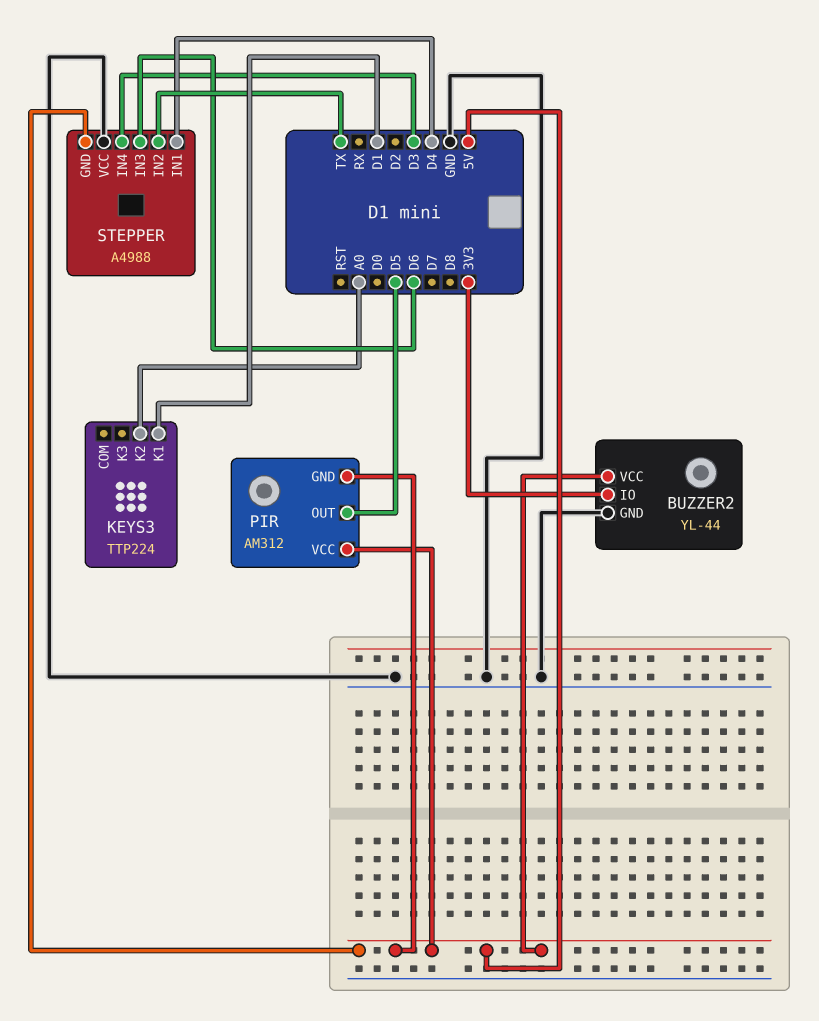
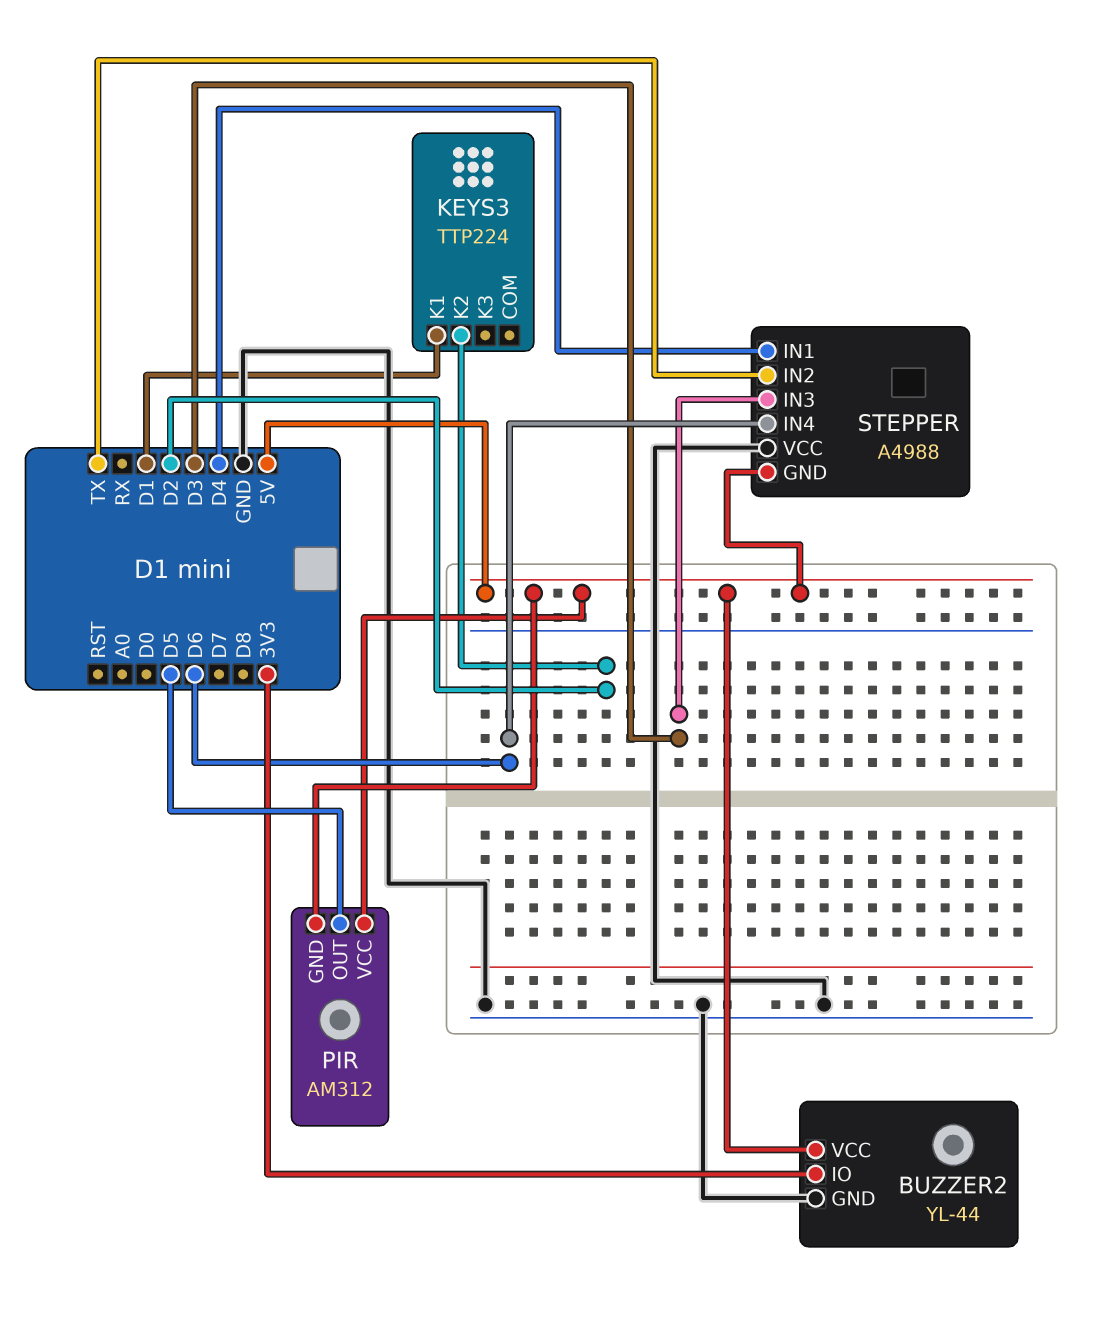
KEYS3 pin K2: A0 -> D2
STEPPER pin IN3: D6 -> D3
STEPPER pin IN4: D3 -> D6

